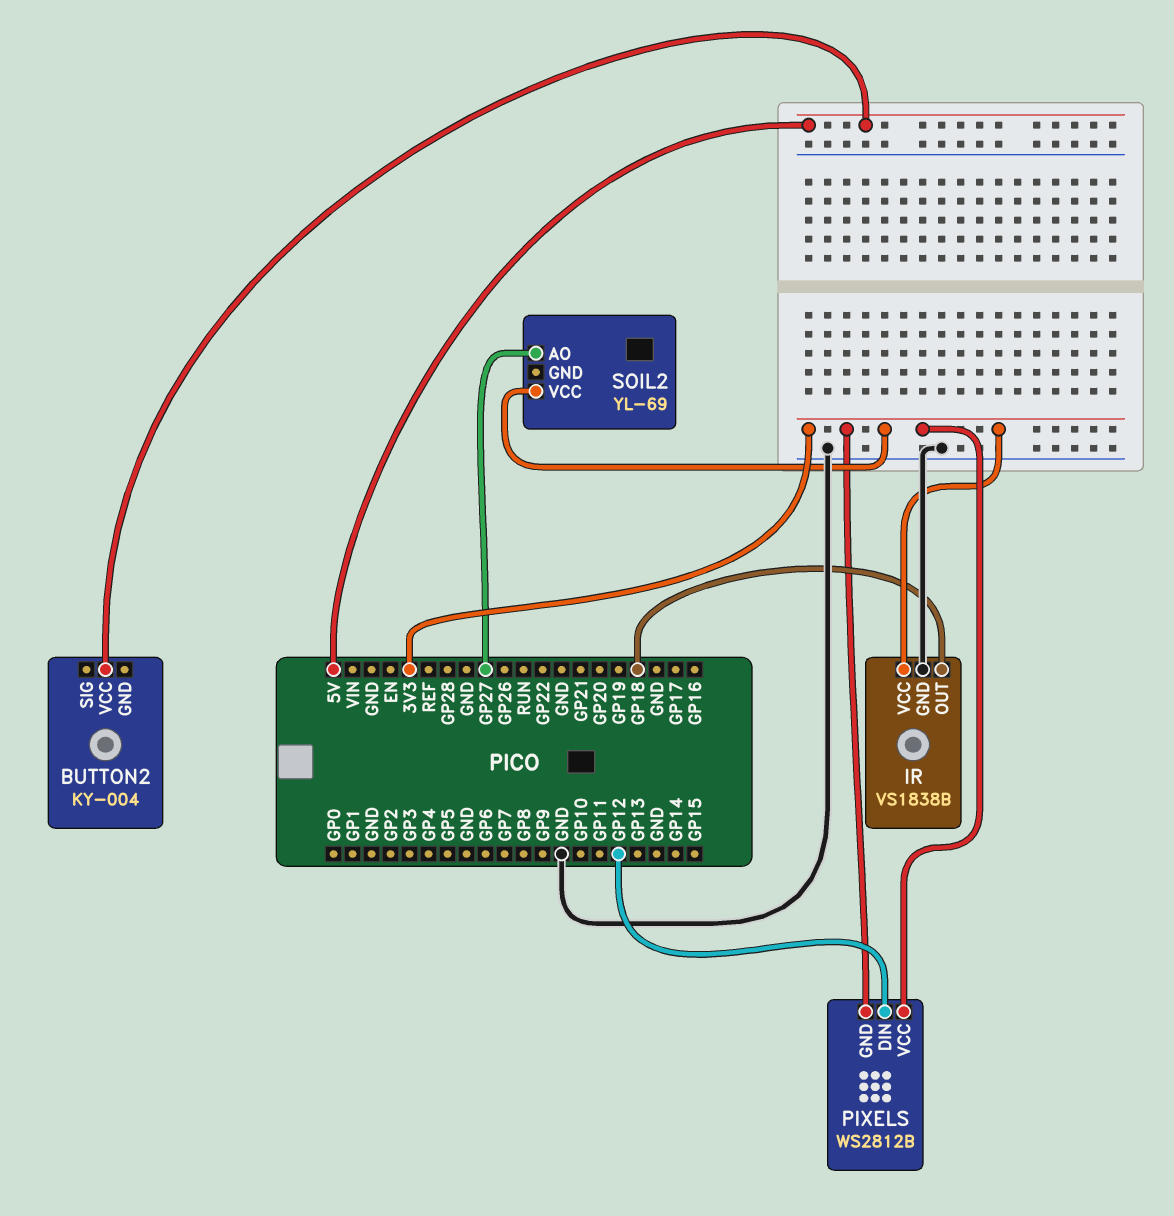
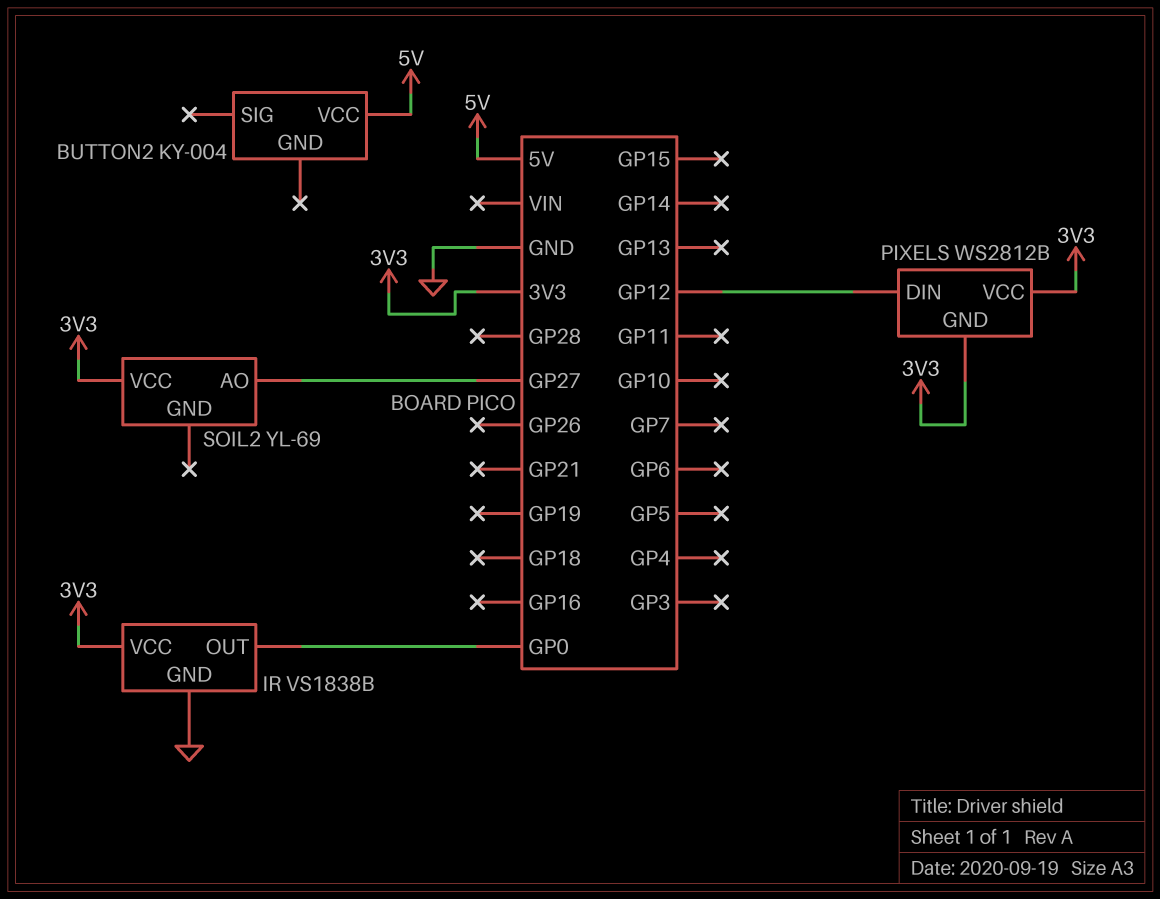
IR pin OUT: GP18 -> GP0

